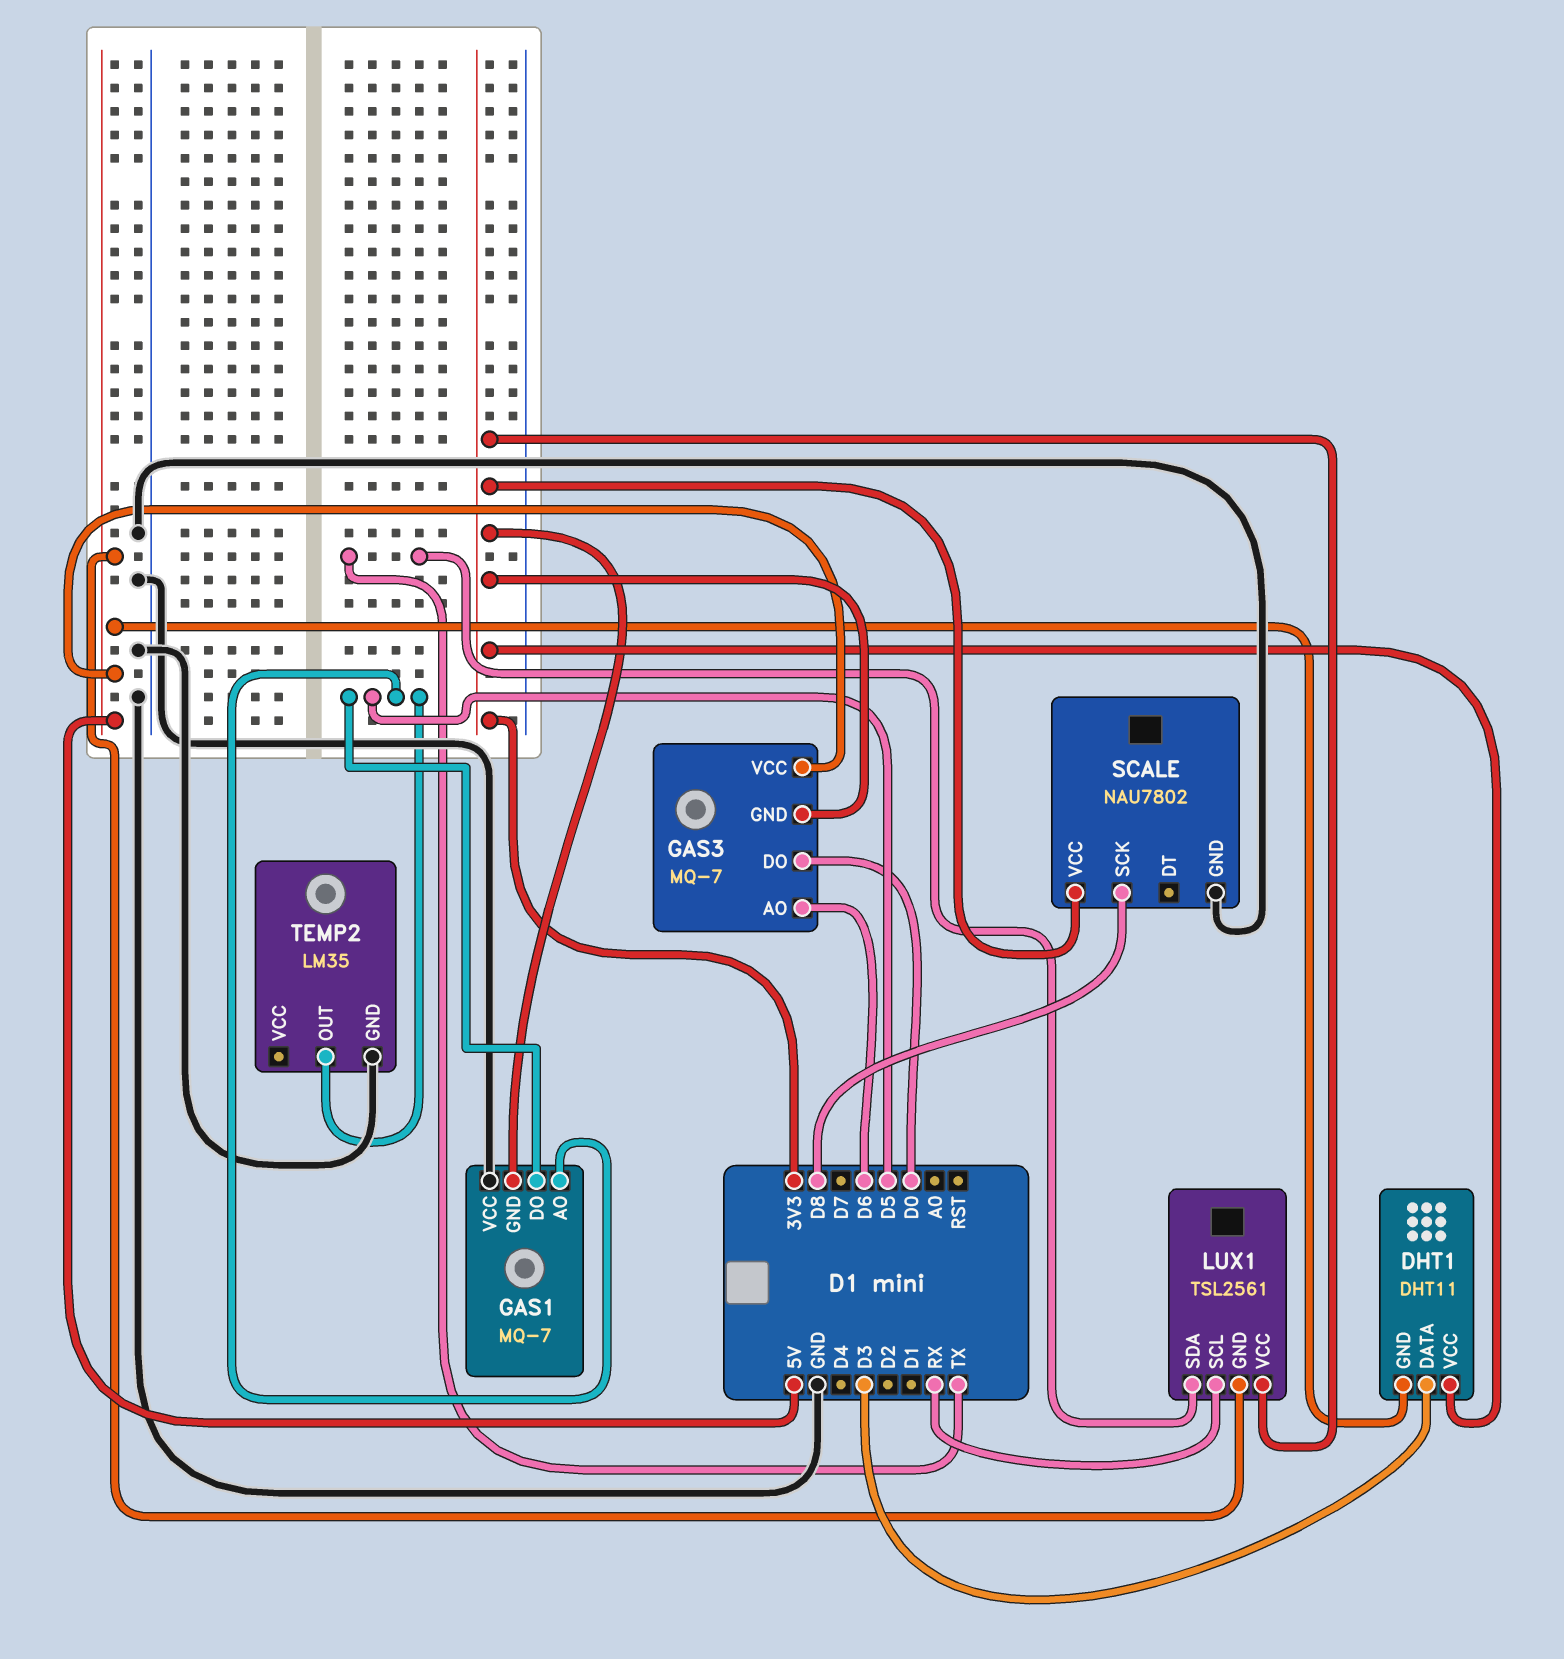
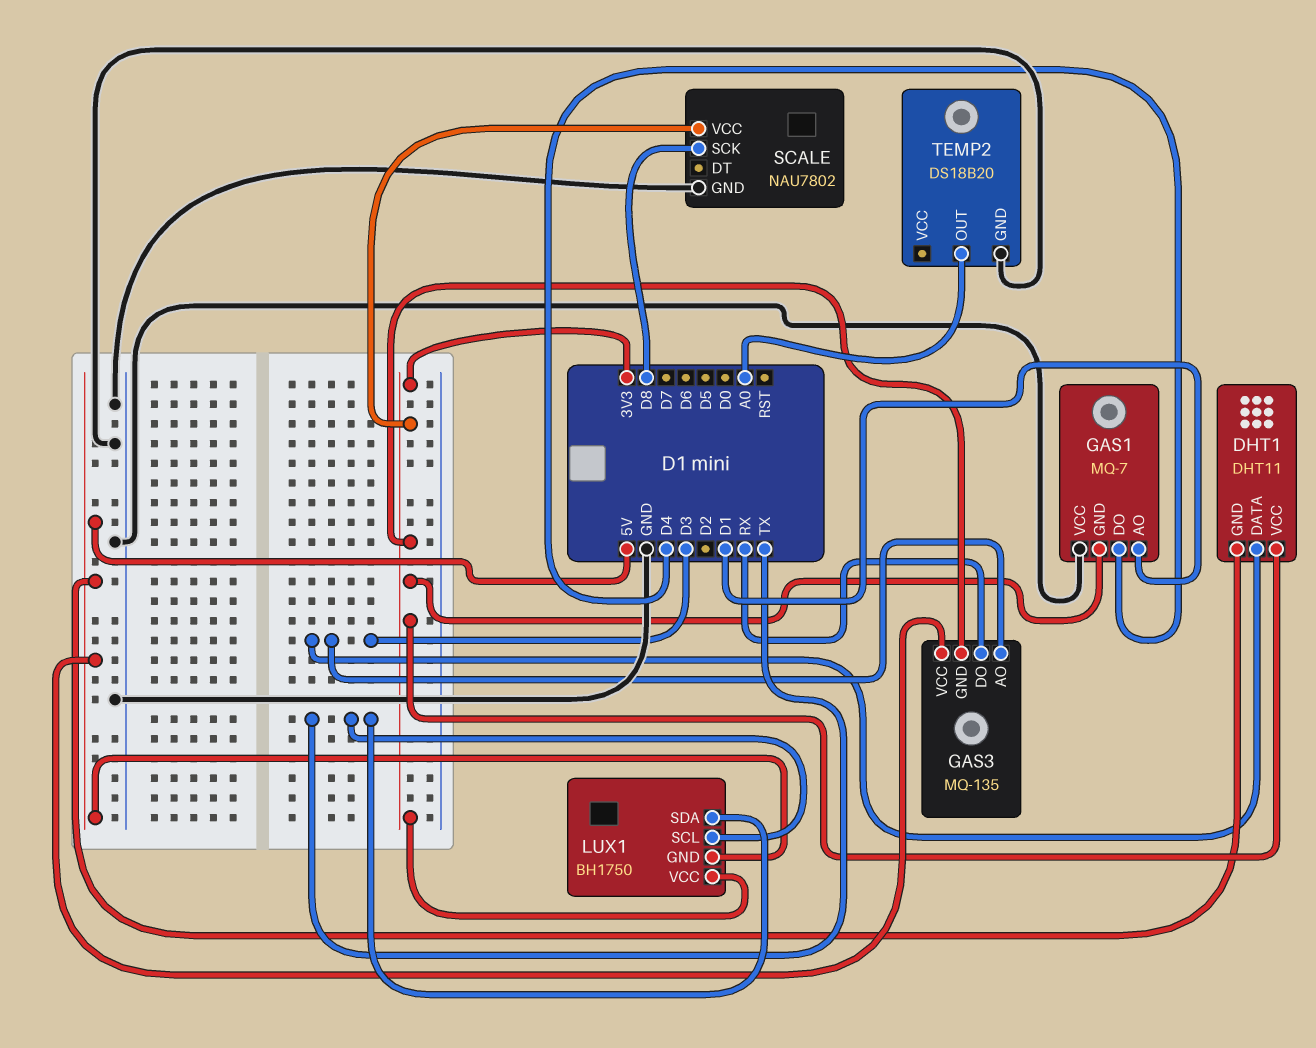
GAS1 pin AO: D5 -> D1
GAS1 pin DO: D5 -> D4
GAS3: MQ-7 -> MQ-135
GAS3 pin AO: D6 -> D3
GAS3 pin DO: D0 -> RX
LUX1: TSL2561 -> BH1750
LUX1 pin SCL: RX -> TX
TEMP2: LM35 -> DS18B20
TEMP2 pin OUT: D5 -> A0

